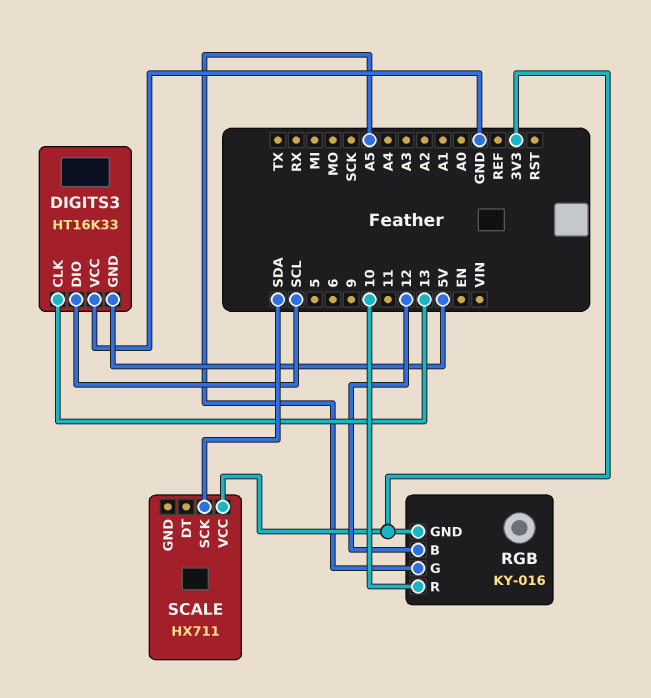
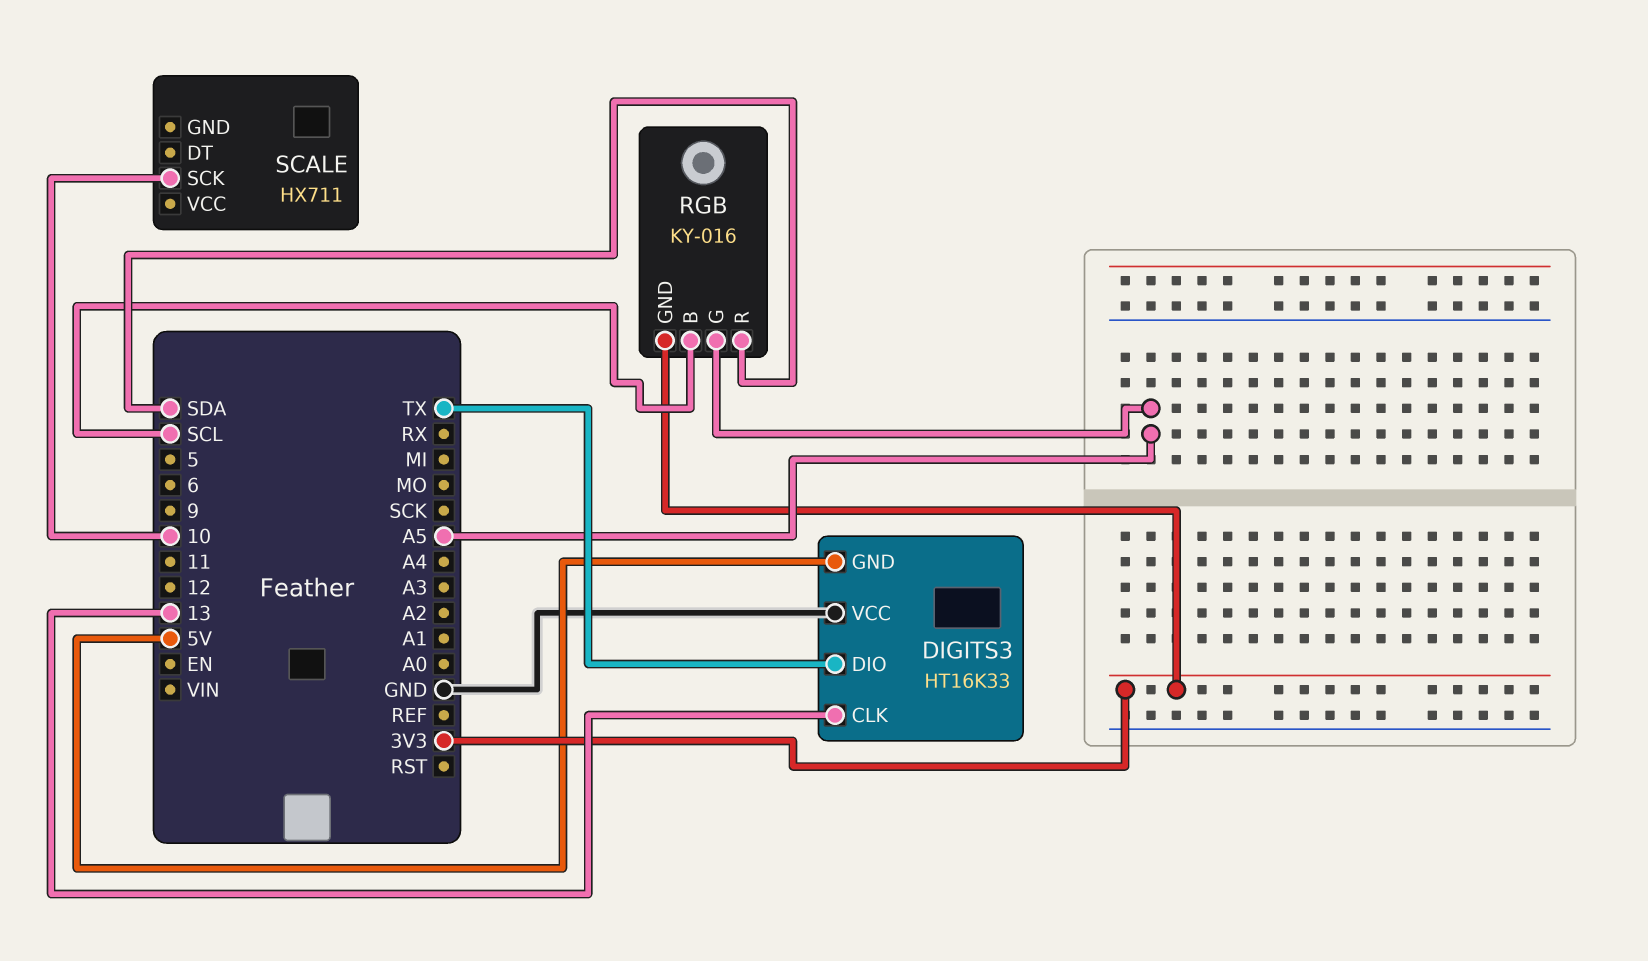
DIGITS3 pin DIO: SCL -> TX
RGB pin B: 12 -> SCL
RGB pin R: 10 -> SDA
SCALE pin SCK: SDA -> 10
SCALE pin VCC: 3V3 -> none

